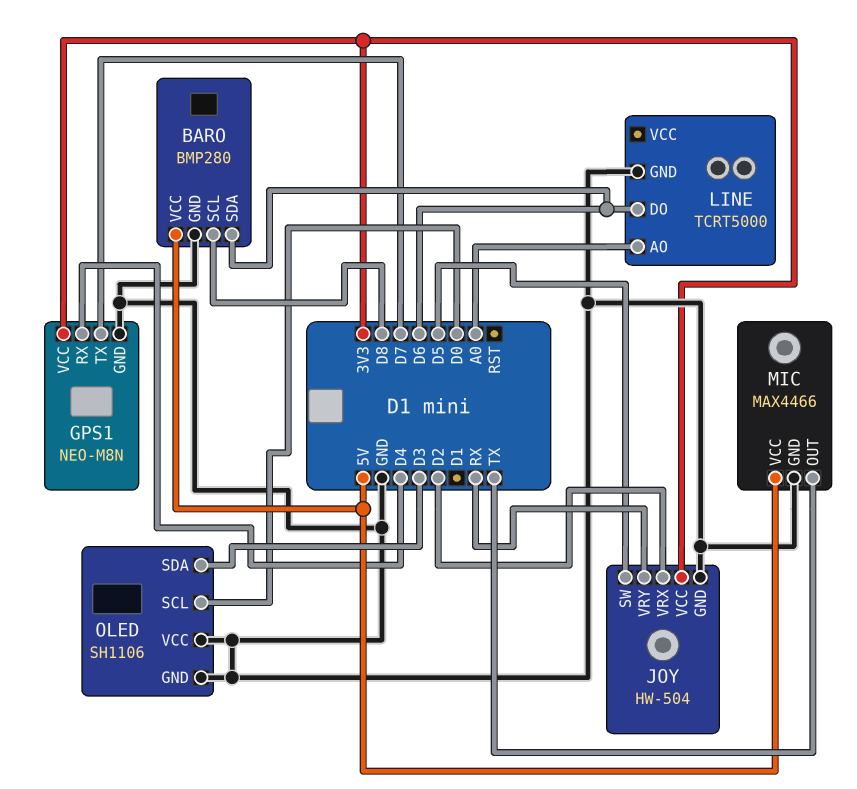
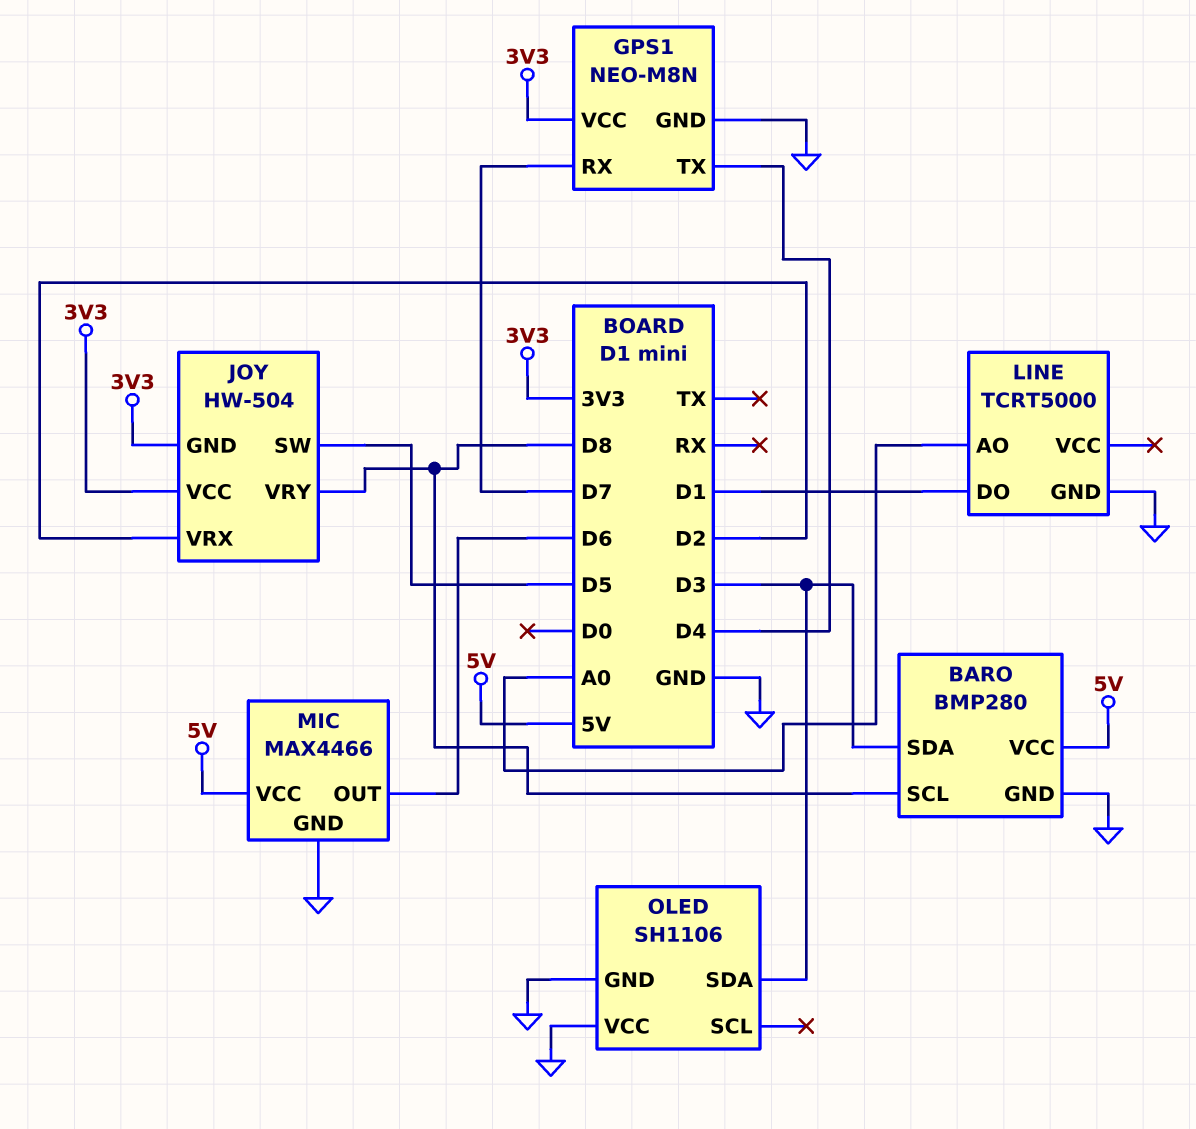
BARO pin SDA: D6 -> D3
GPS1 pin RX: D4 -> D7
GPS1 pin TX: D7 -> D4
JOY pin GND: GND -> 3V3
JOY pin VRY: RX -> D8
LINE pin DO: D6 -> D1
MIC pin OUT: TX -> D6
OLED pin SCL: D0 -> none

